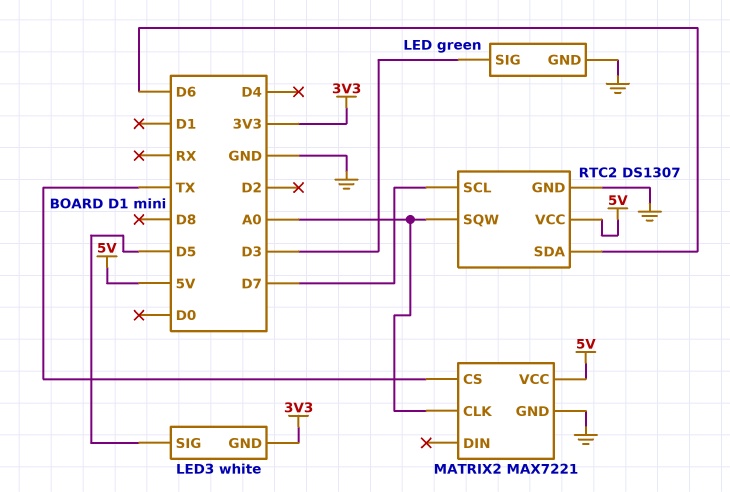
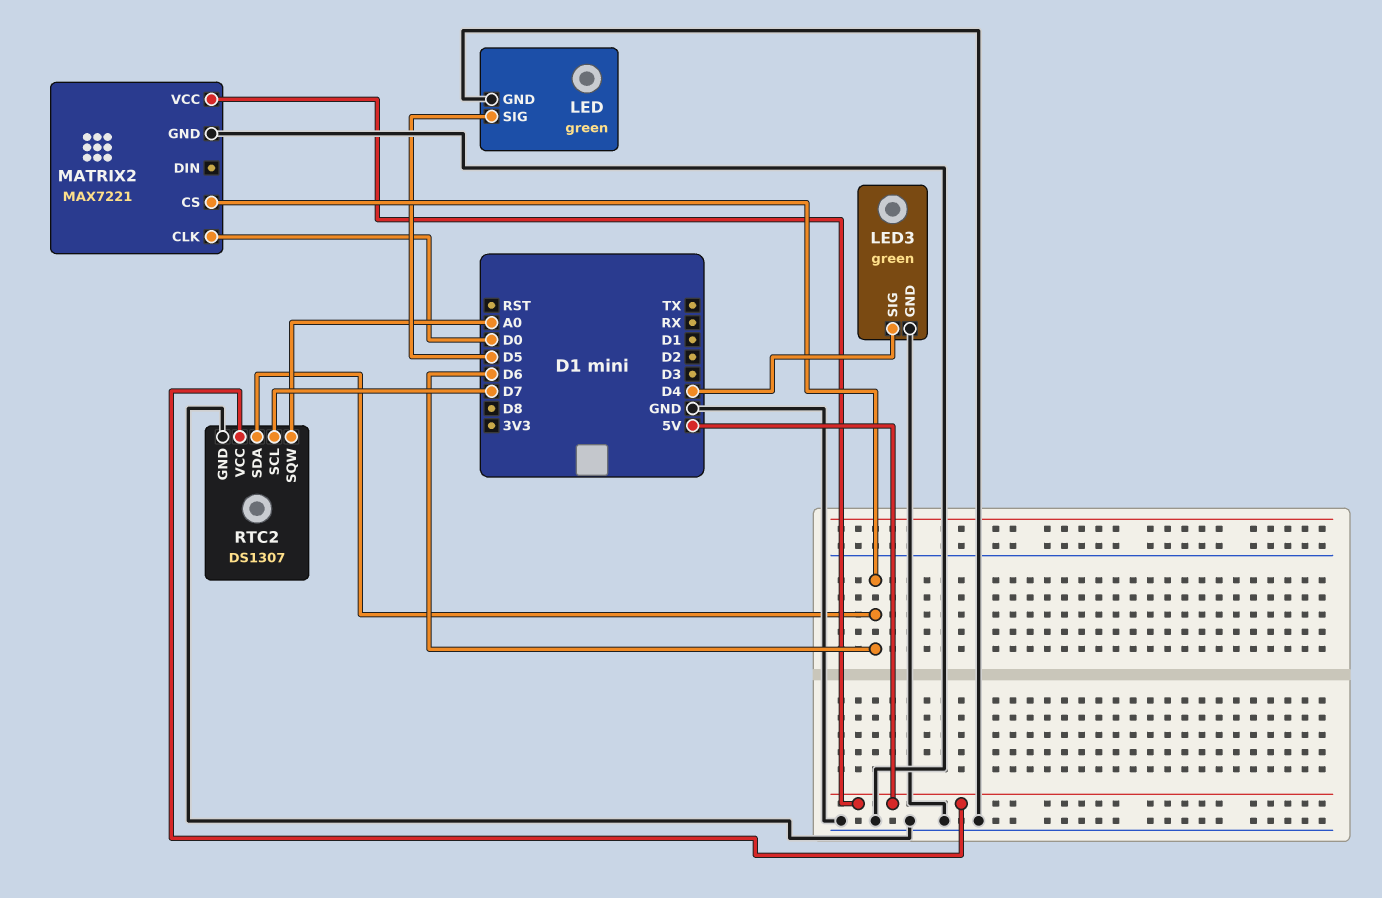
LED pin SIG: D3 -> D5
LED3: white -> green
LED3 pin GND: 3V3 -> GND
LED3 pin SIG: D5 -> D4
MATRIX2 pin CLK: A0 -> D0
MATRIX2 pin CS: TX -> D6

